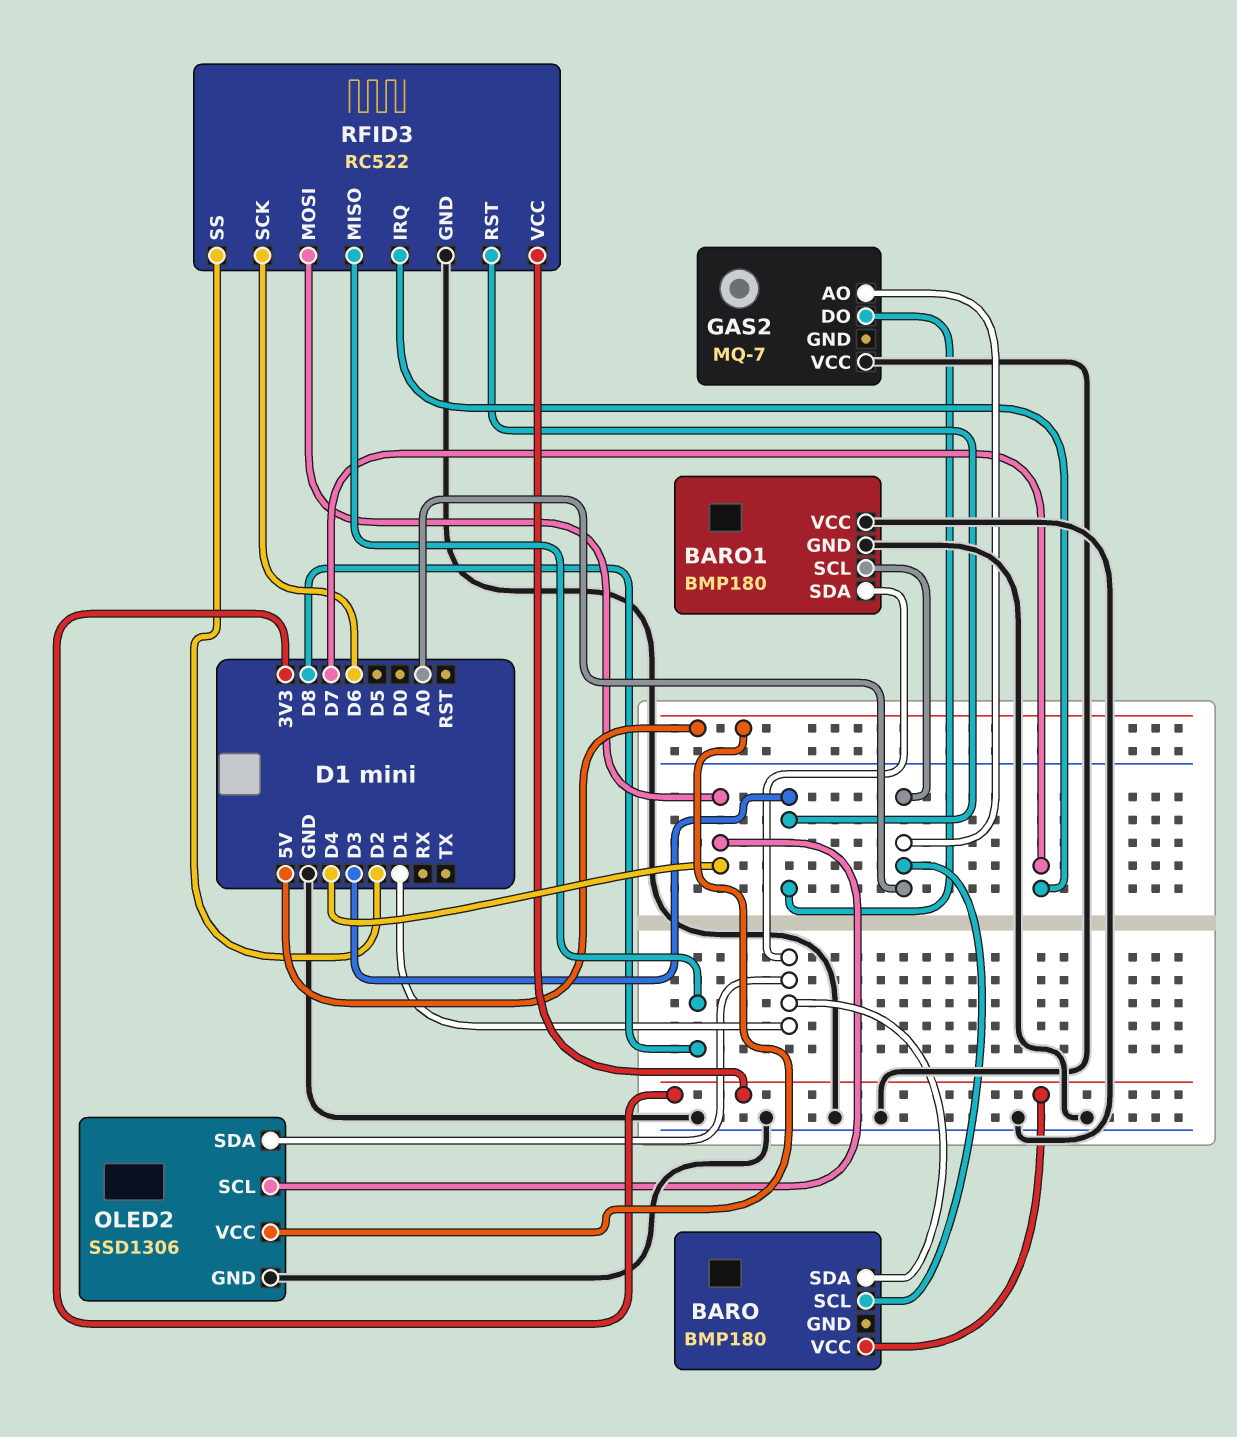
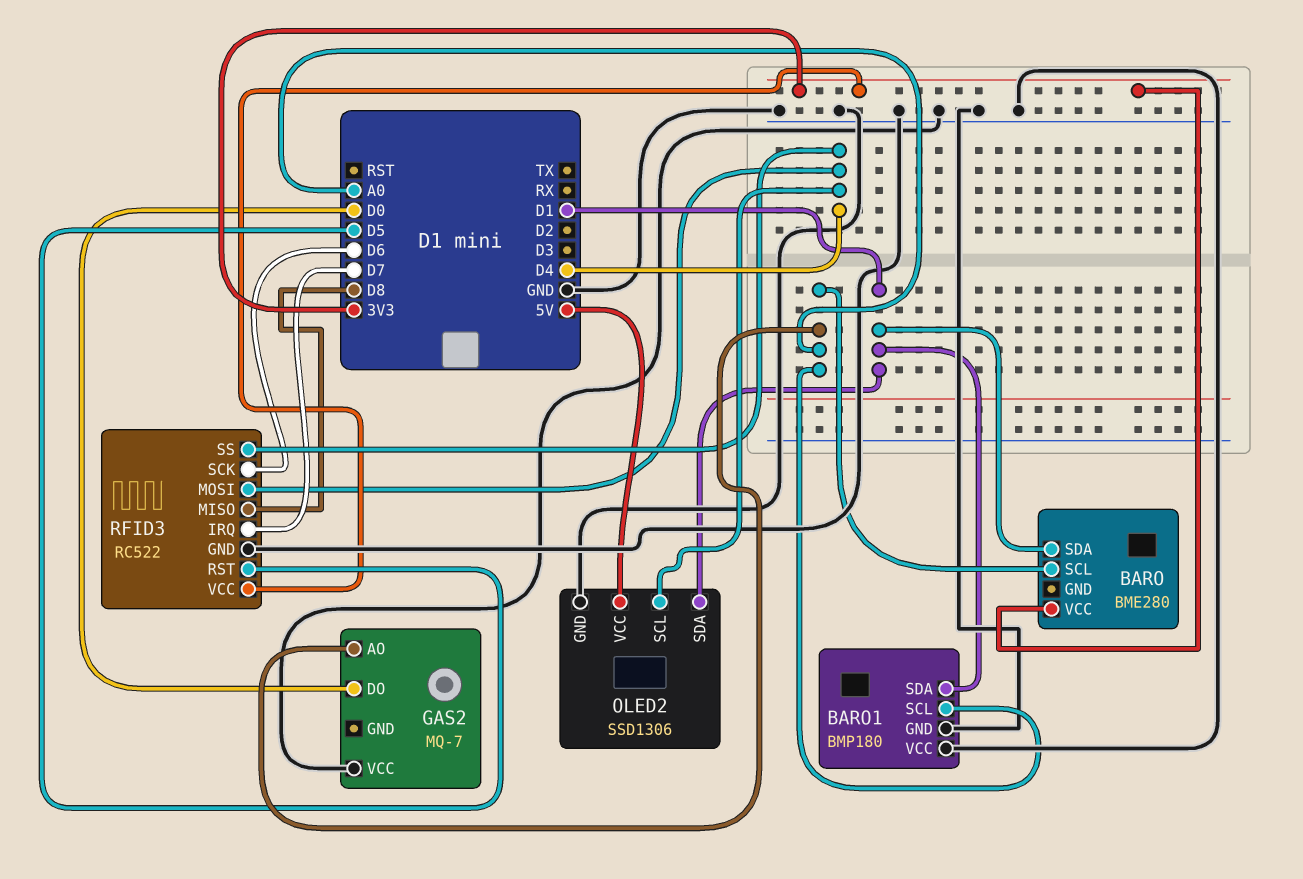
BARO: BMP180 -> BME280
GAS2 pin DO: D3 -> D0
RFID3 pin RST: D3 -> D5
RFID3 pin SS: D2 -> D4

